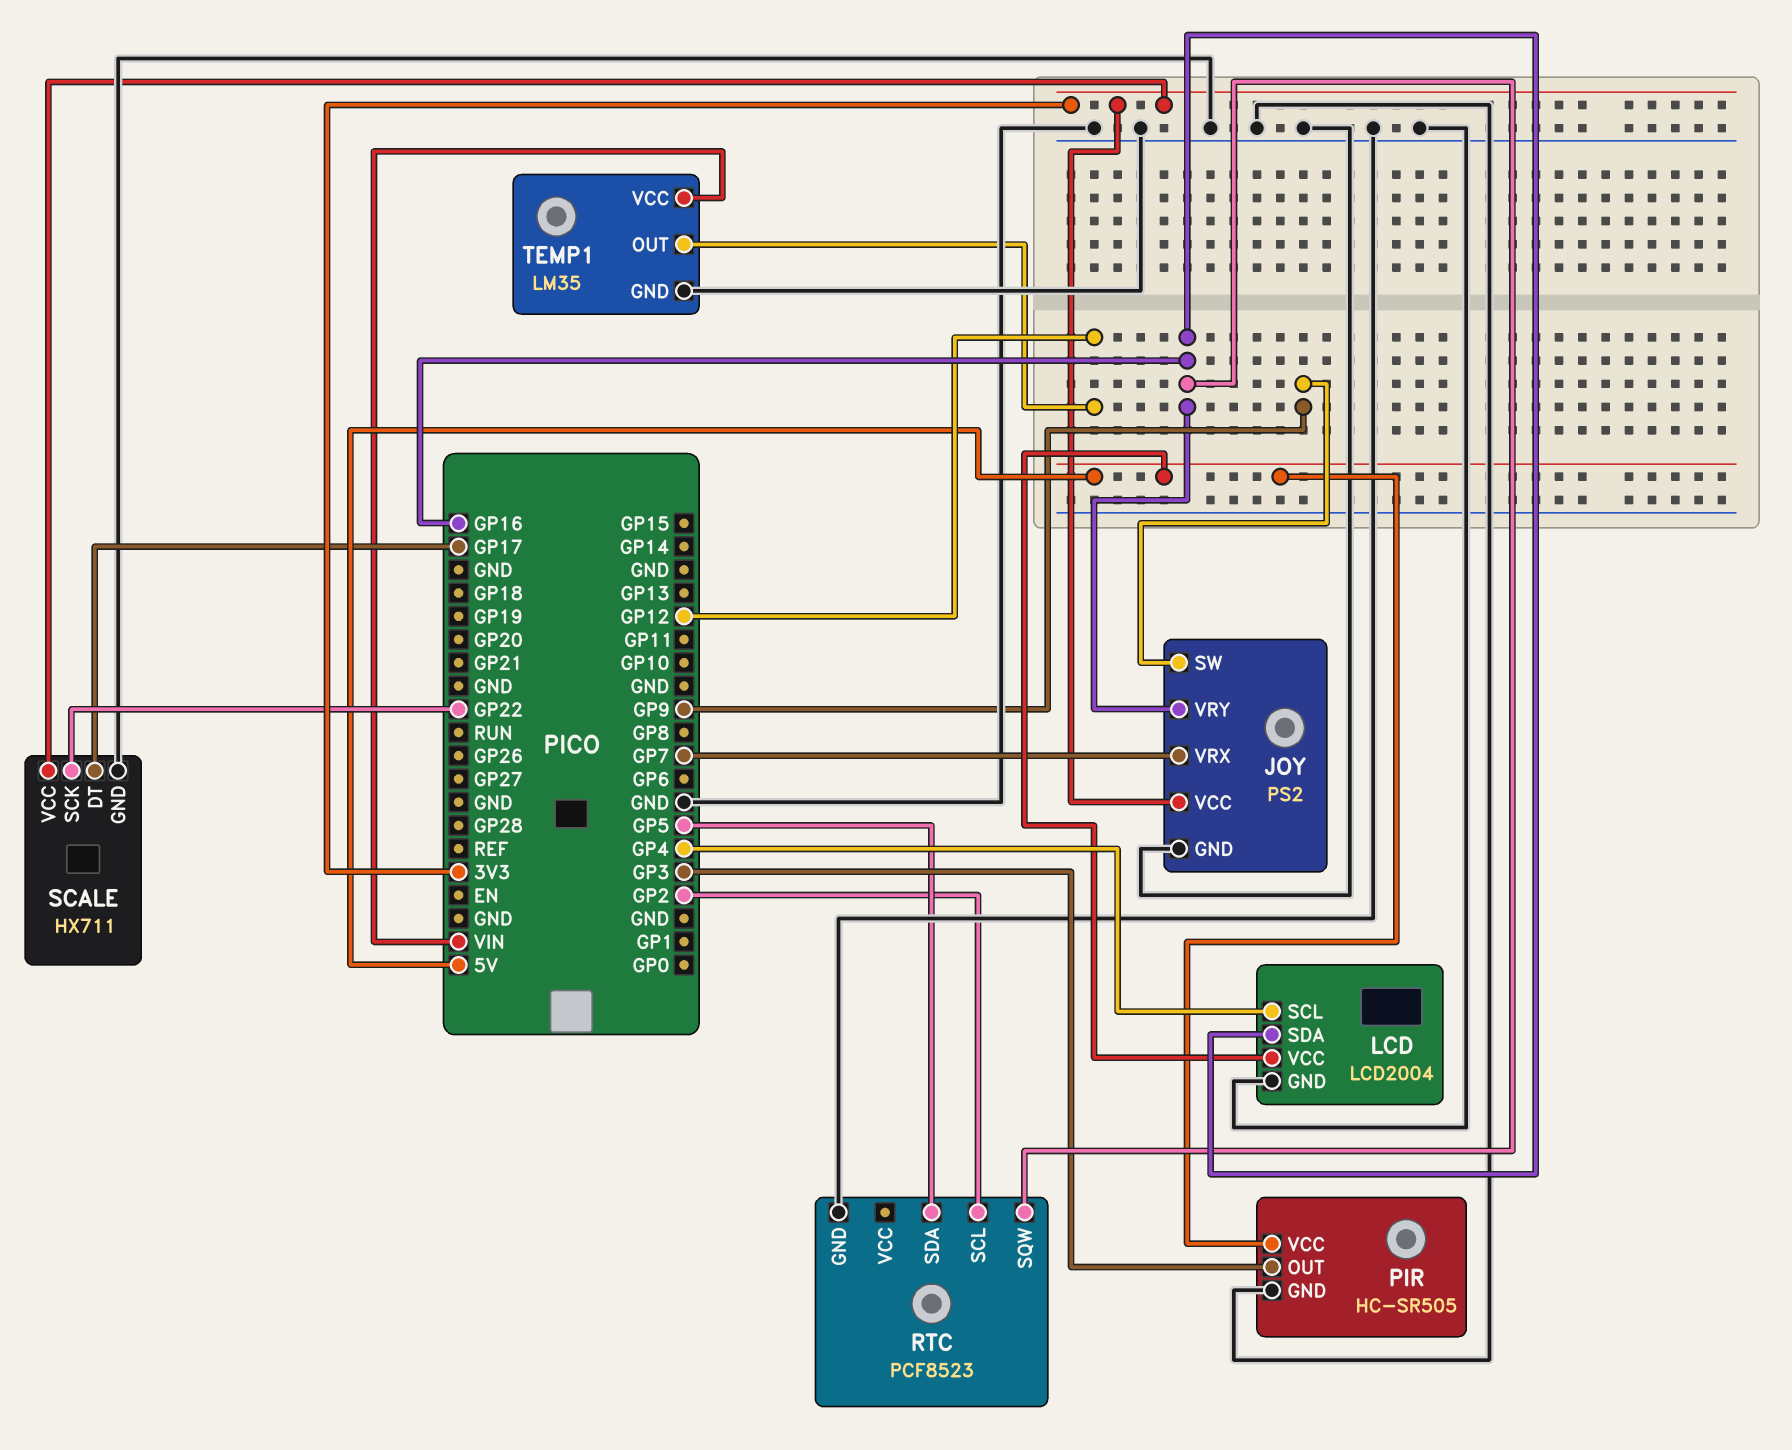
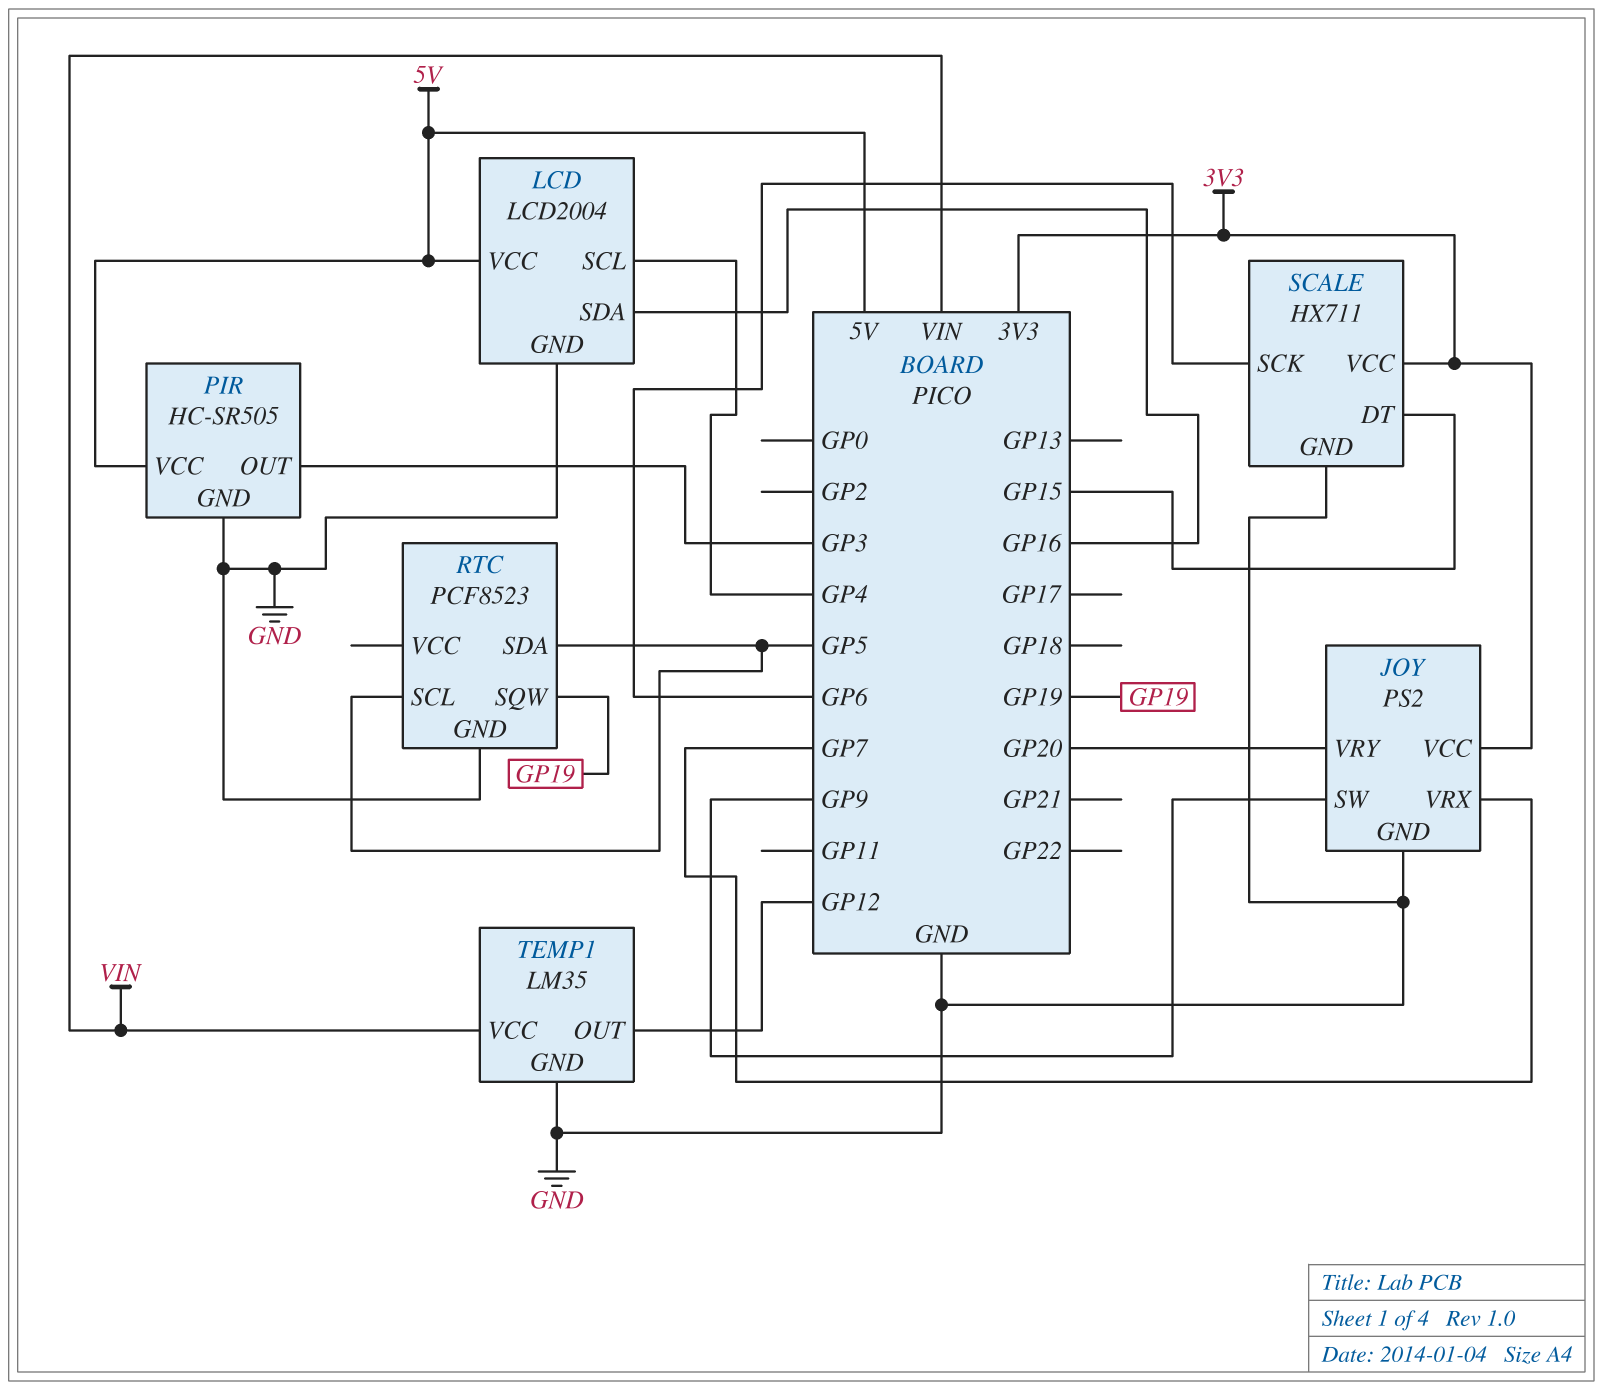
JOY pin VRY: GP16 -> GP20
RTC pin SCL: GP2 -> GP5
RTC pin SQW: GP16 -> GP19
SCALE pin DT: GP17 -> GP15
SCALE pin SCK: GP22 -> GP6

